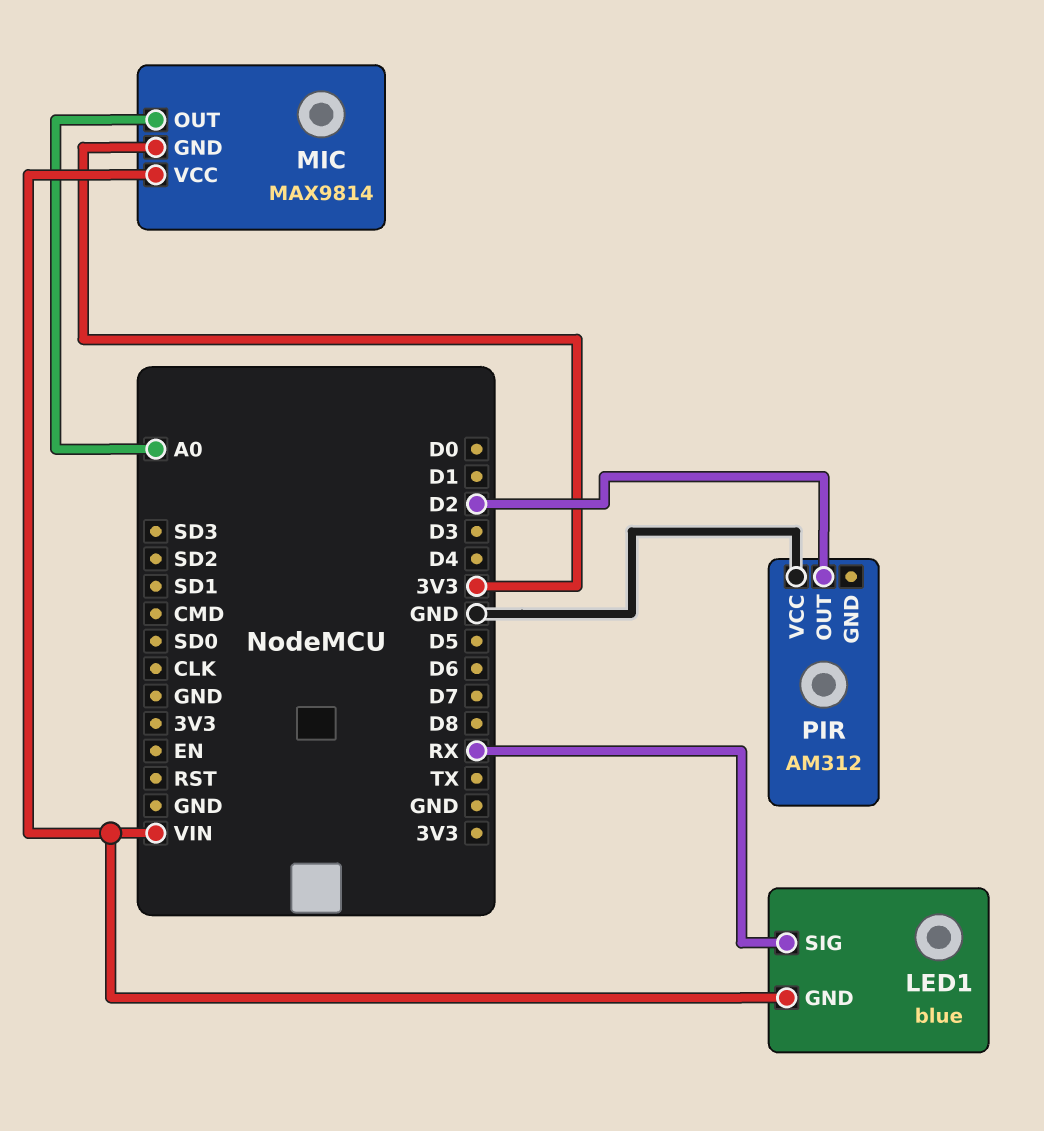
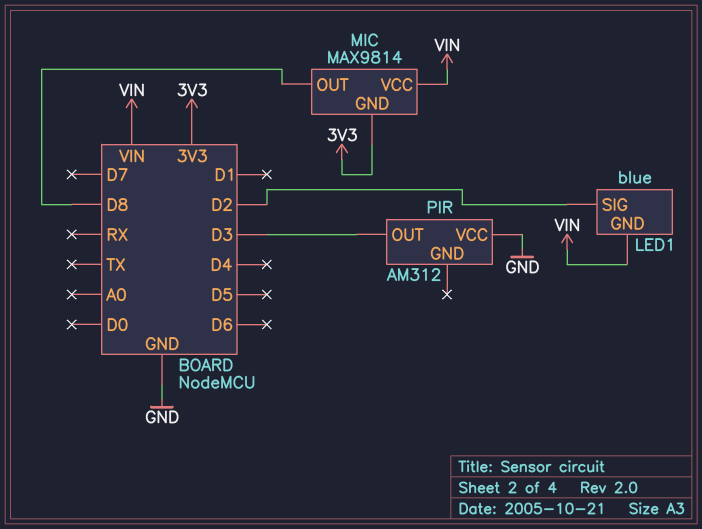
LED1 pin SIG: RX -> D2
MIC pin OUT: A0 -> D8
PIR pin OUT: D2 -> D3

